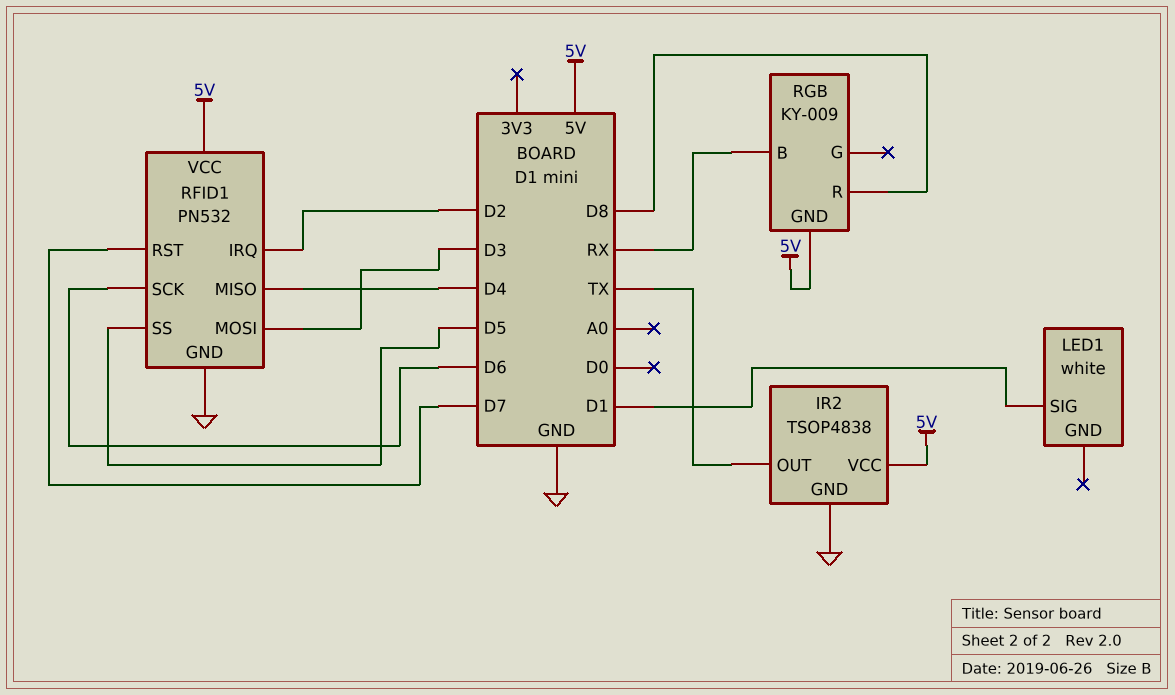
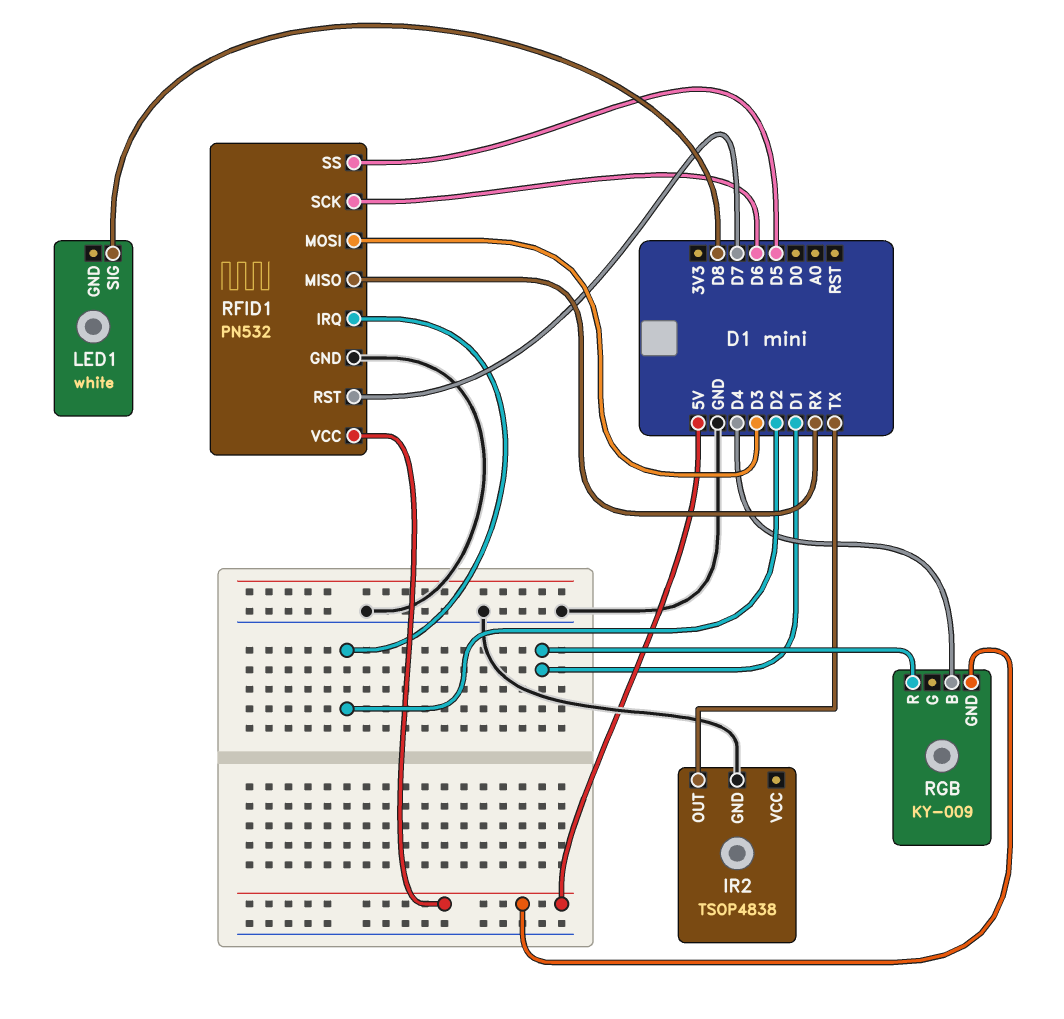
IR2 pin VCC: 5V -> none
LED1 pin SIG: D1 -> D8
RFID1 pin MISO: D4 -> RX
RGB pin B: RX -> D4
RGB pin R: D8 -> D1

